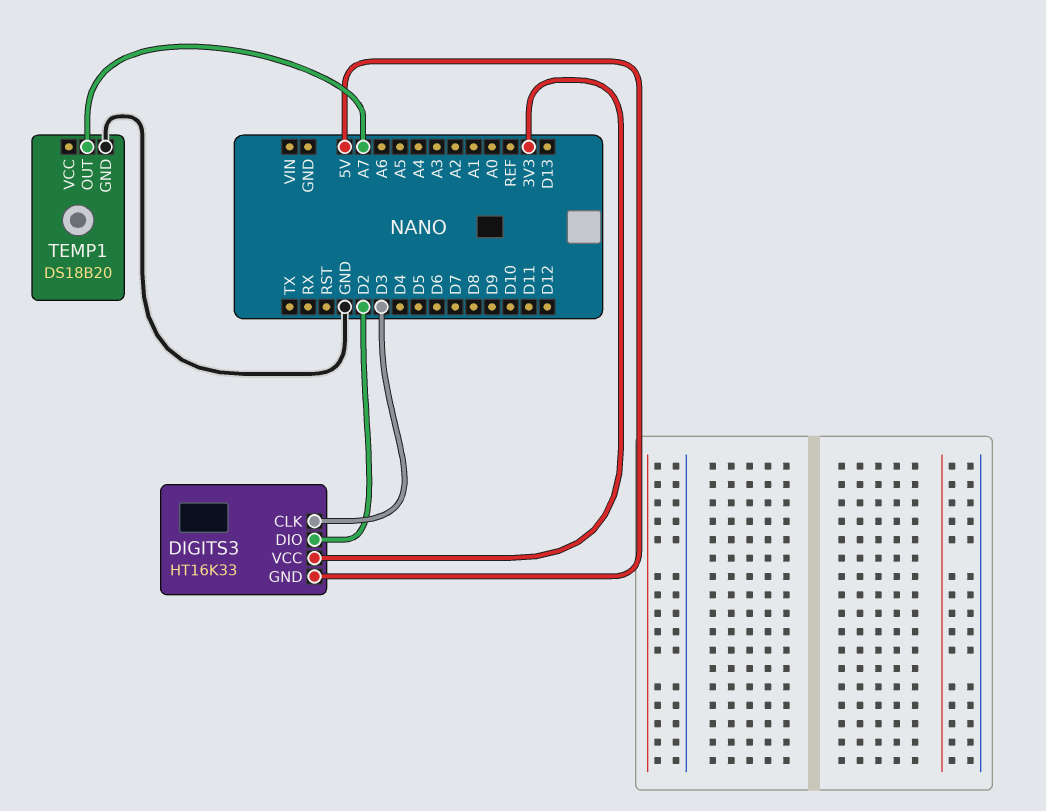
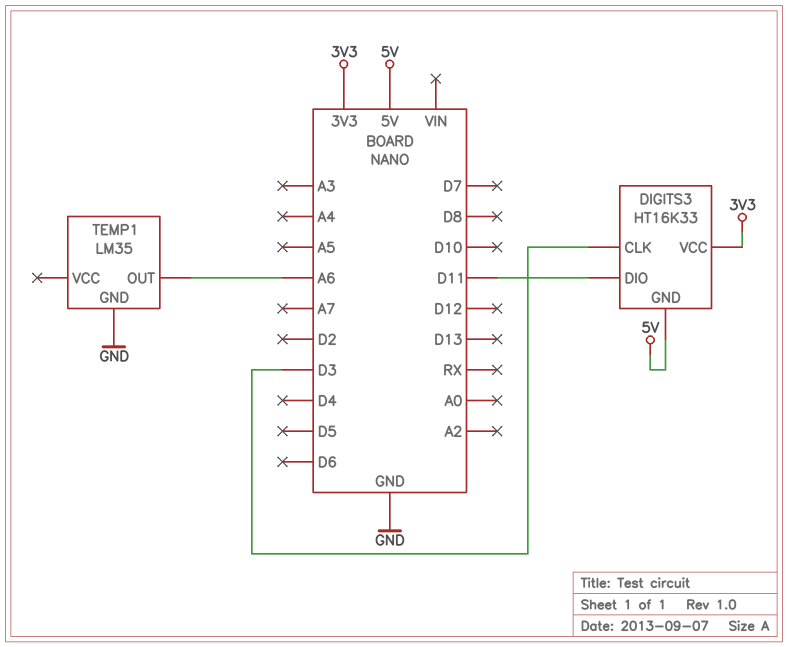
DIGITS3 pin DIO: D2 -> D11
TEMP1: DS18B20 -> LM35
TEMP1 pin OUT: A7 -> A6

